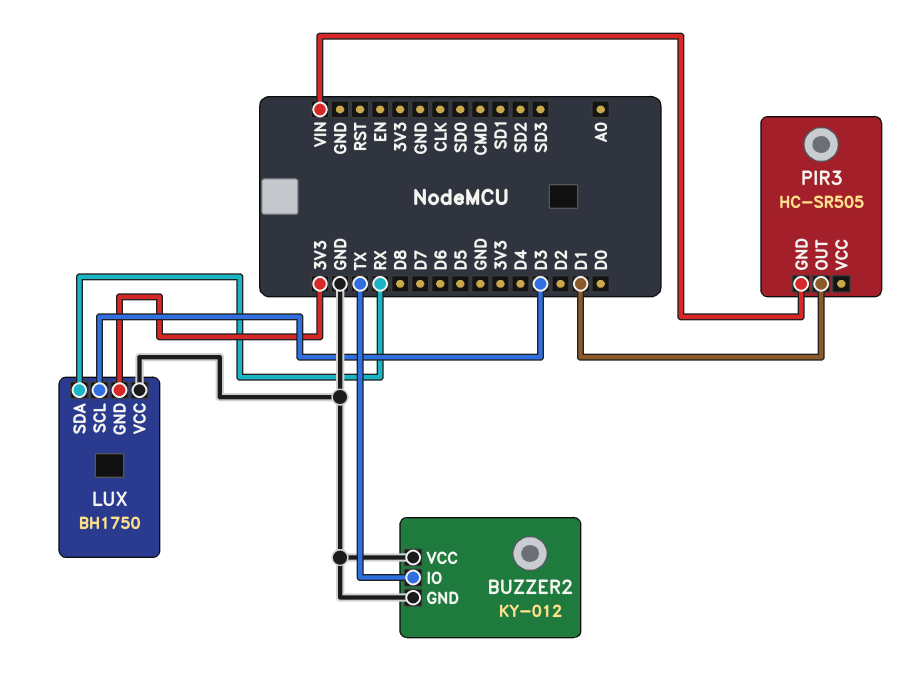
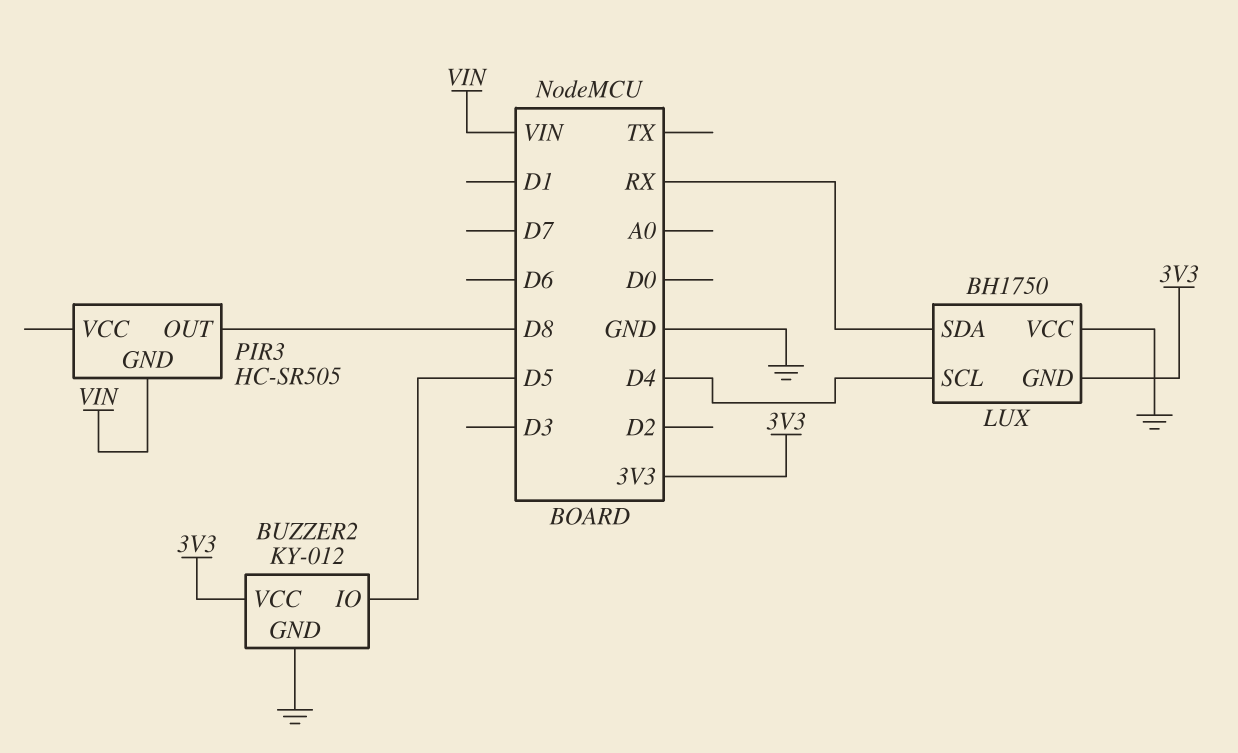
BUZZER2 pin IO: TX -> D5
BUZZER2 pin VCC: GND -> 3V3
LUX pin SCL: D3 -> D4
PIR3 pin OUT: D1 -> D8

